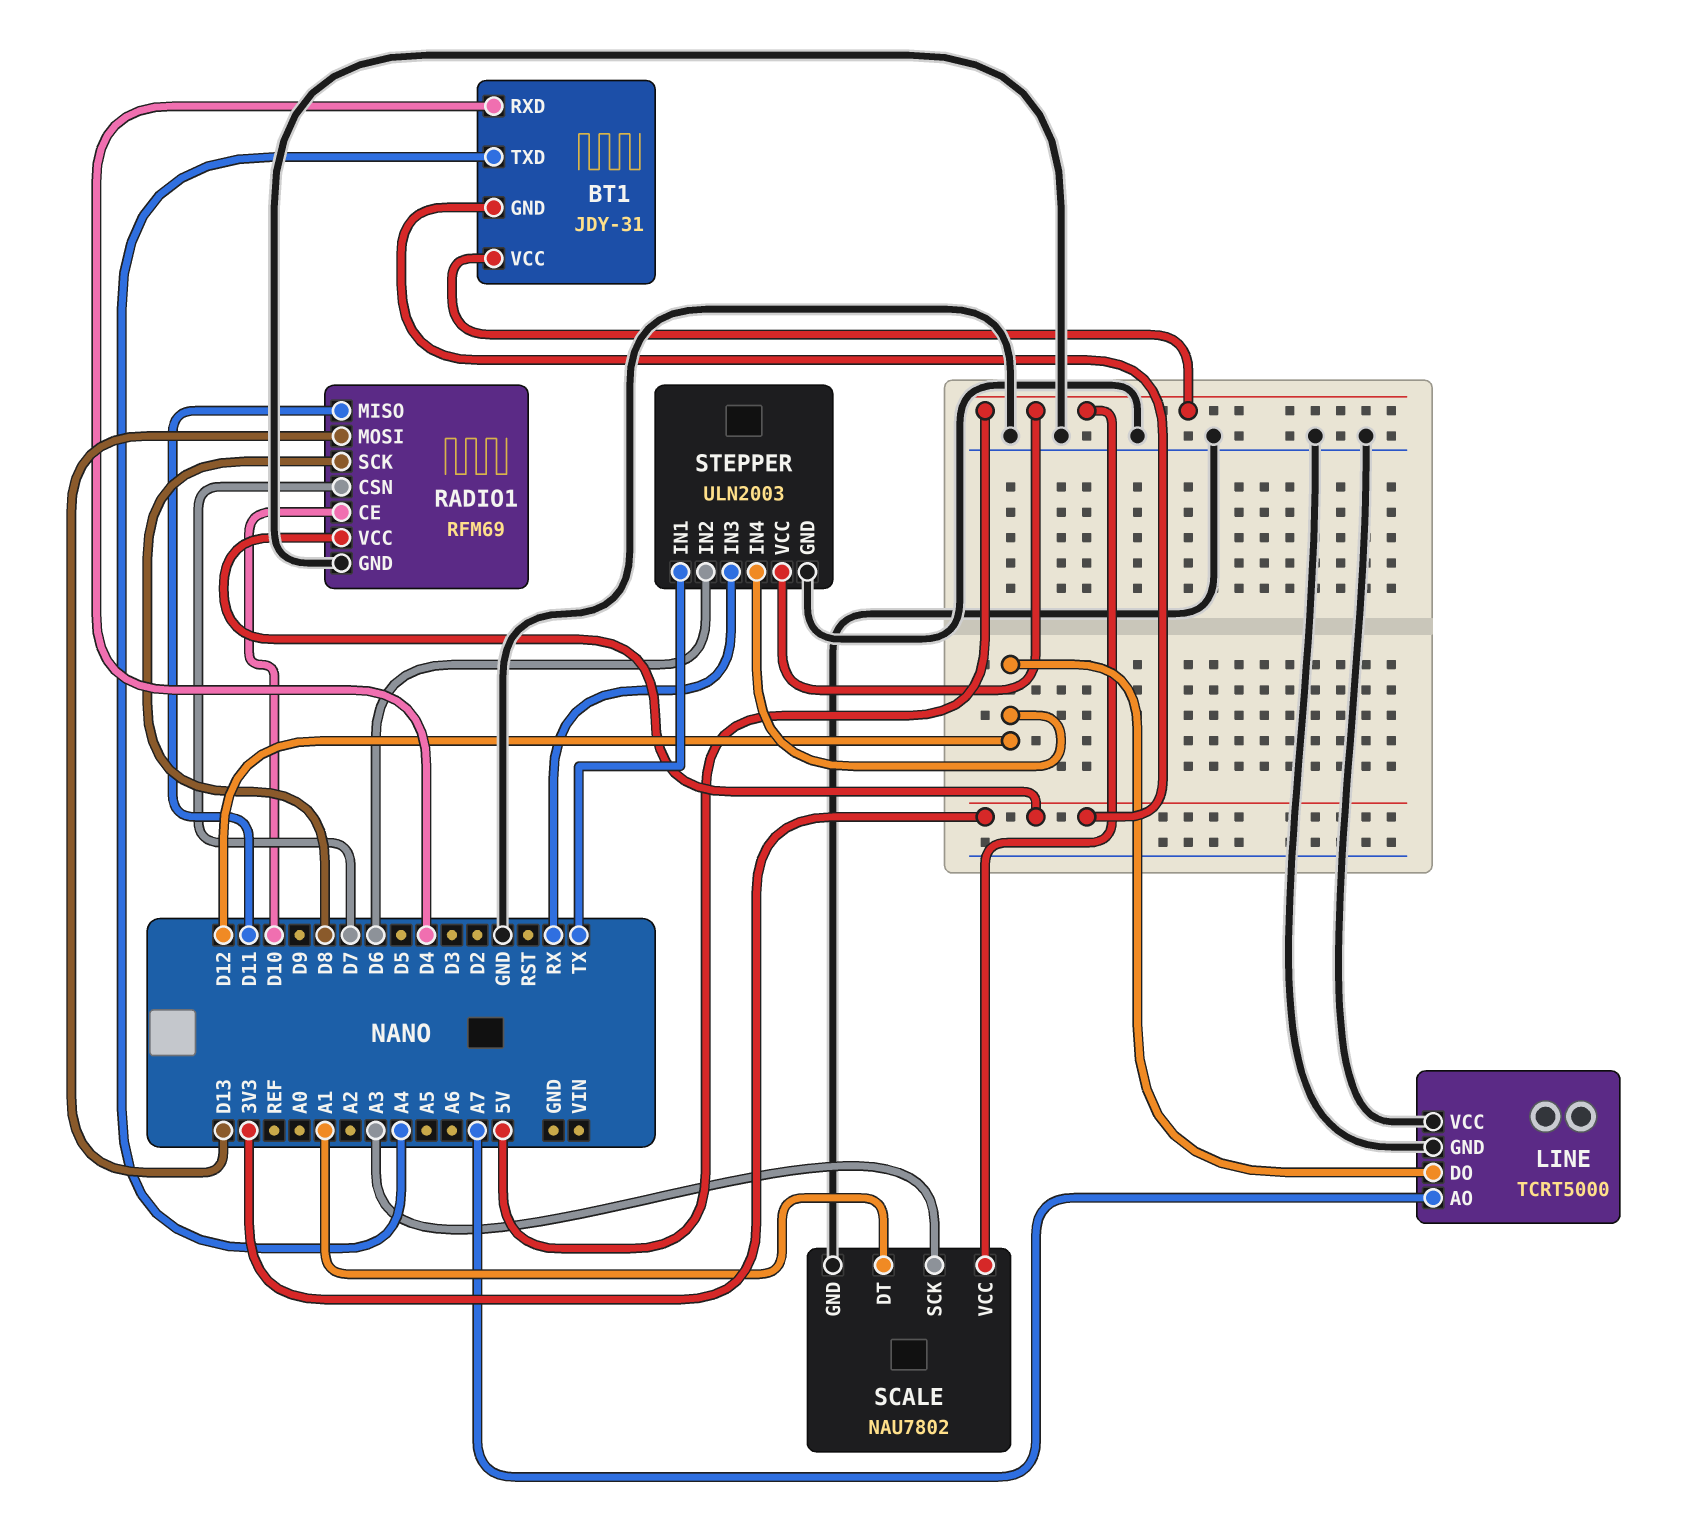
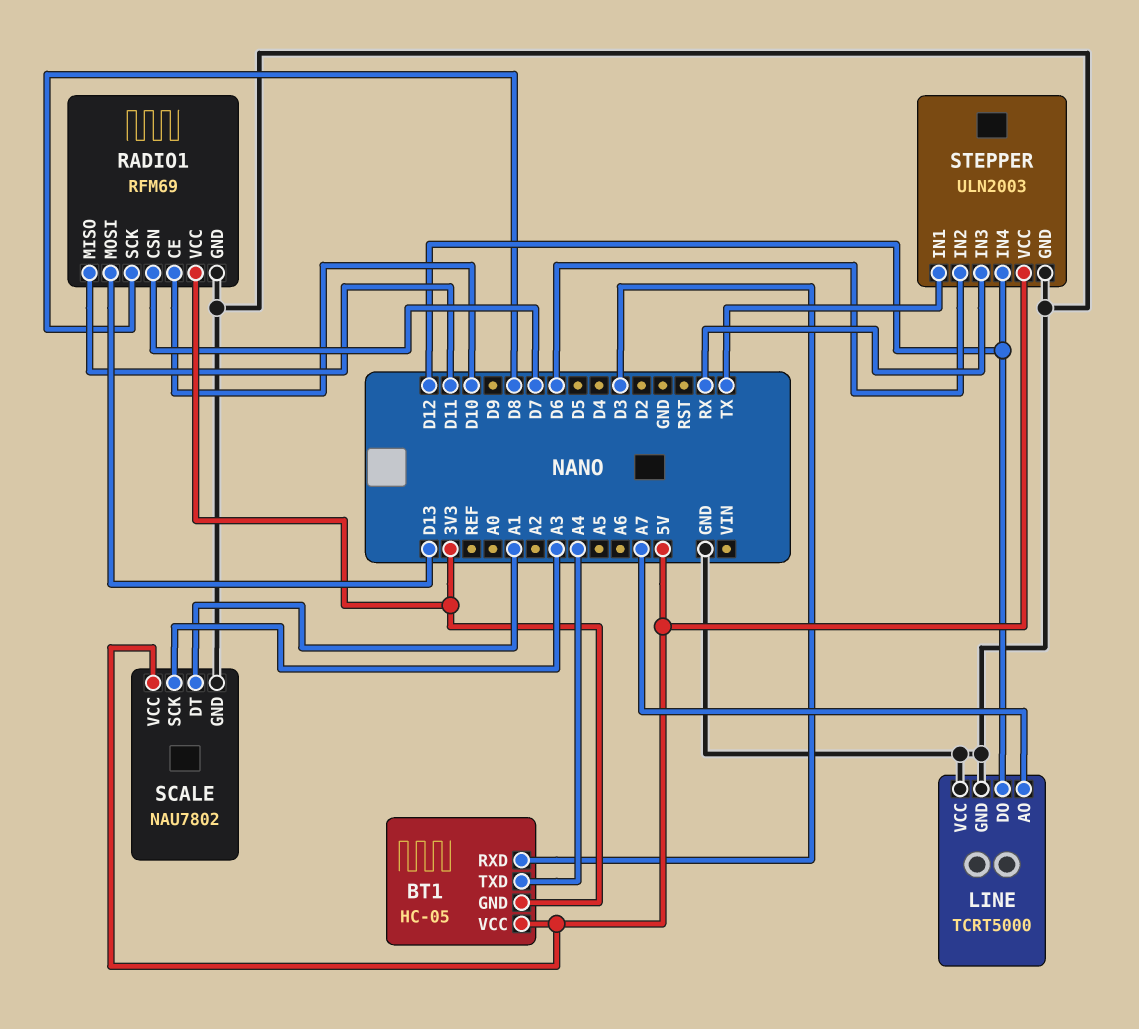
BT1: JDY-31 -> HC-05
BT1 pin RXD: D4 -> D3

